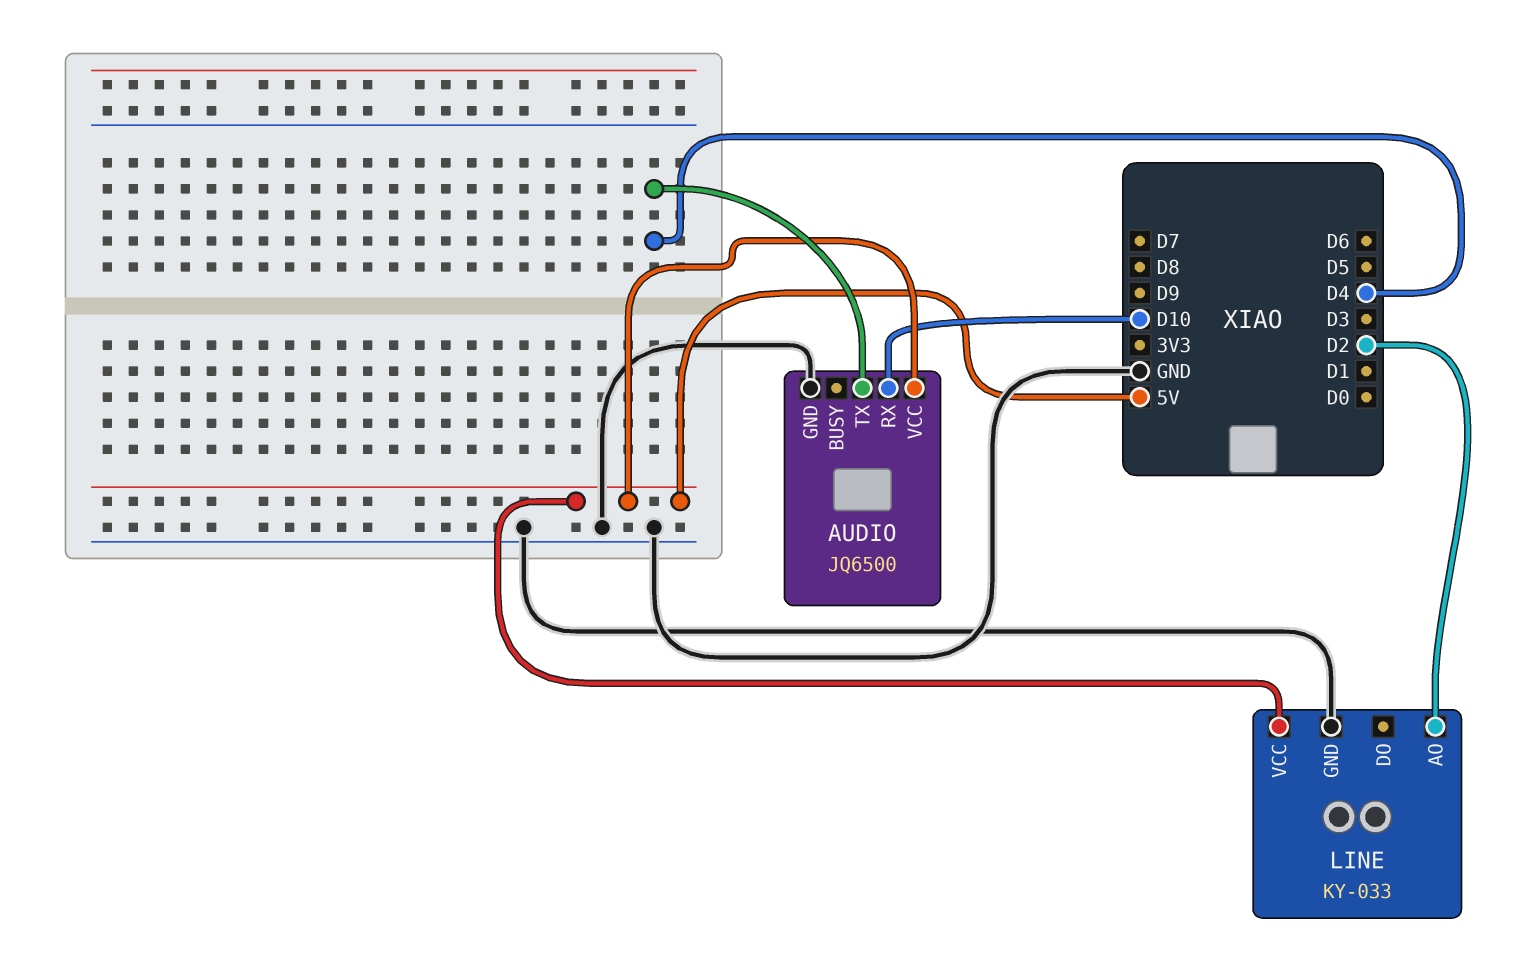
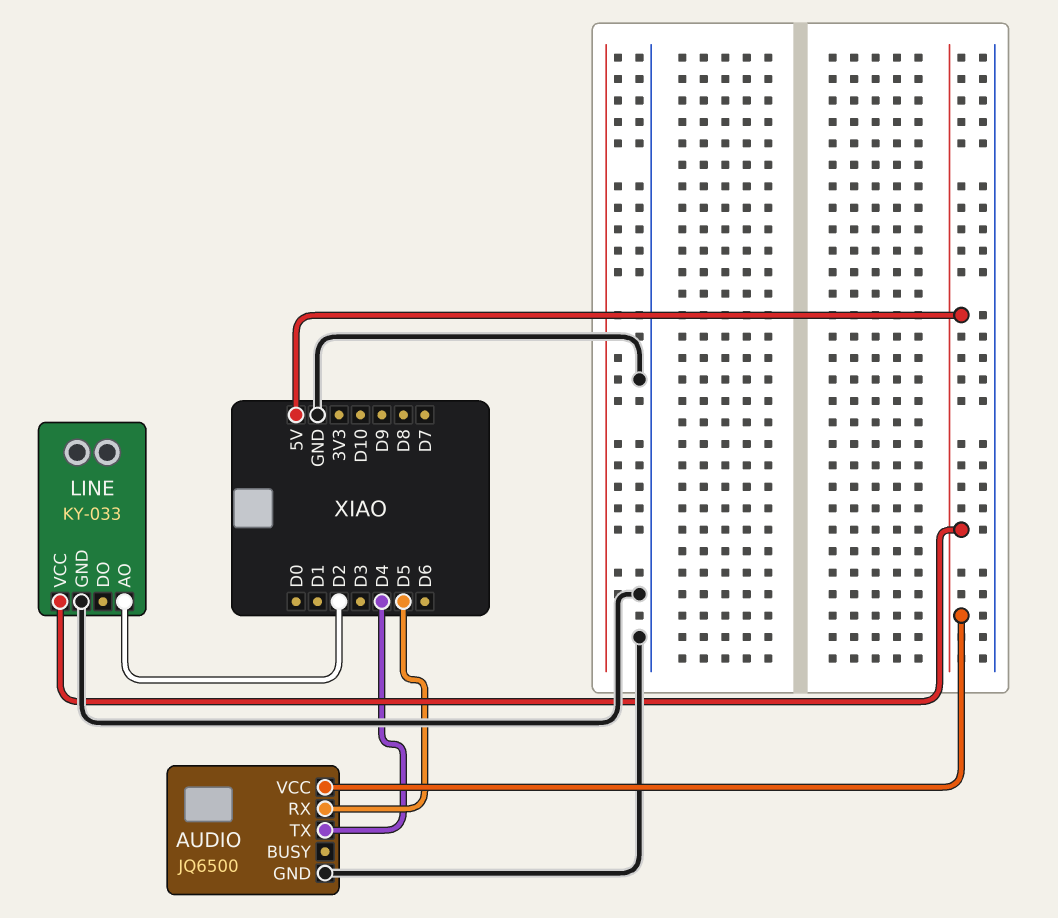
AUDIO pin RX: D10 -> D5

